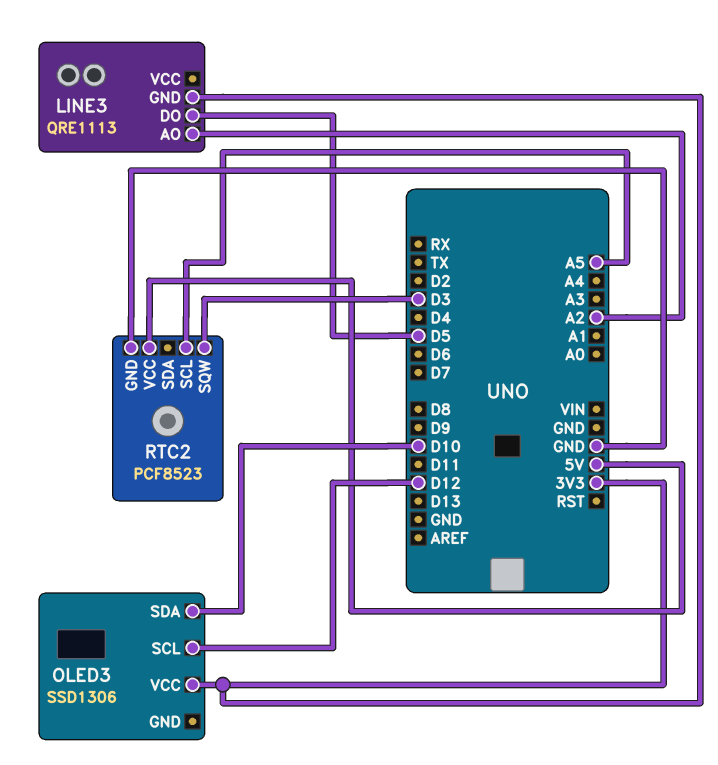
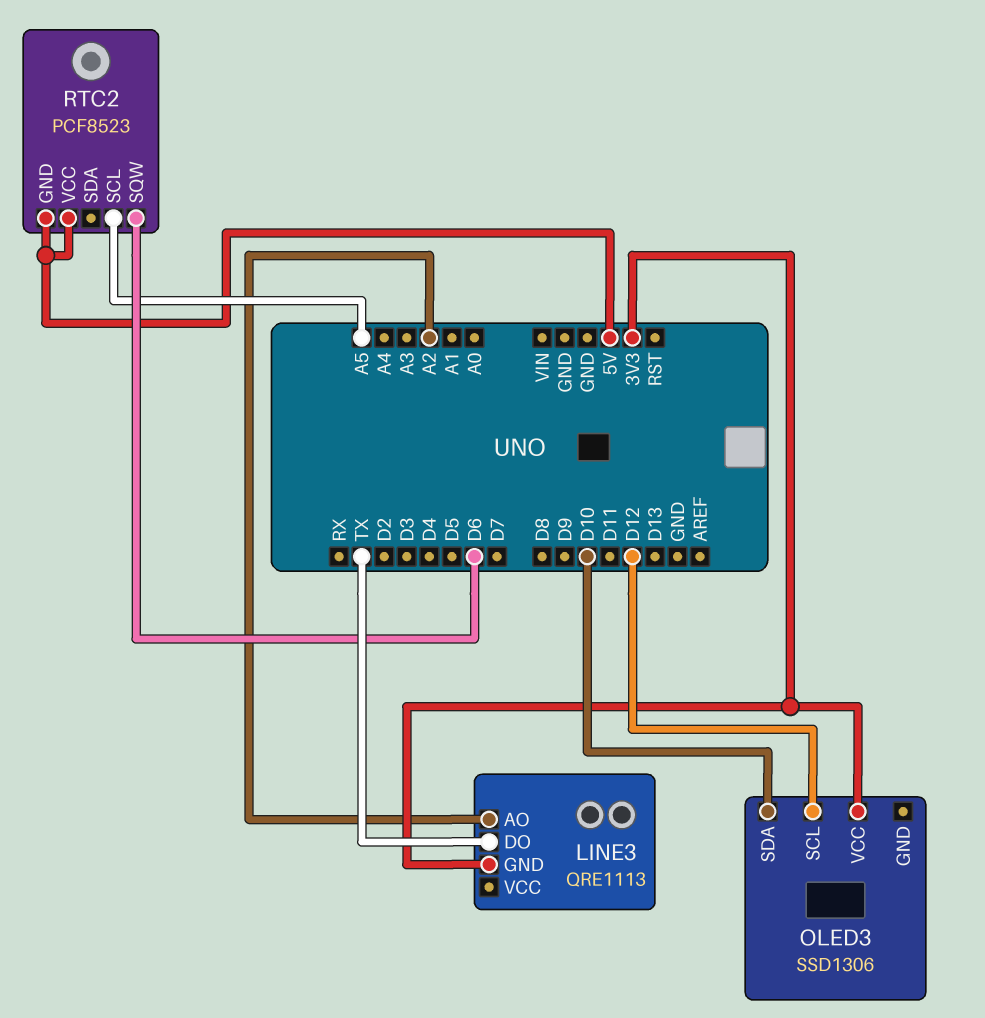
LINE3 pin DO: D5 -> TX
RTC2 pin GND: GND -> 5V
RTC2 pin SQW: D3 -> D6

